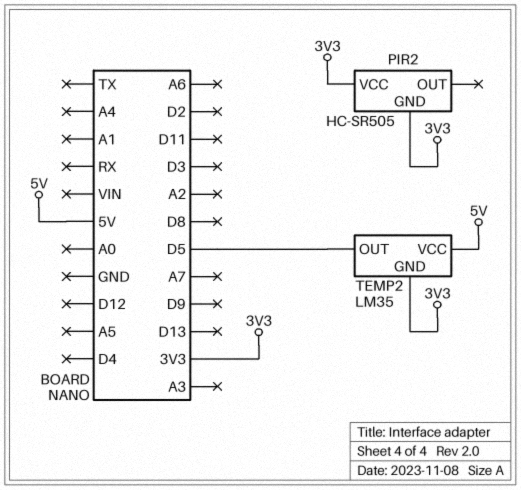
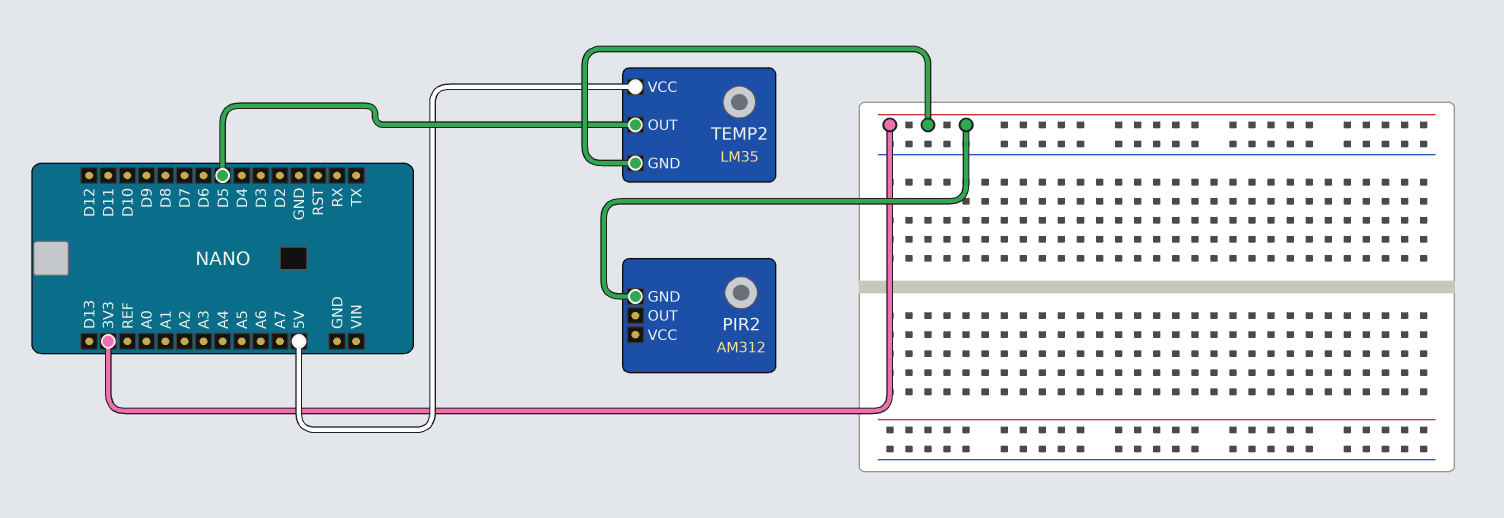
PIR2: HC-SR505 -> AM312
PIR2 pin VCC: 3V3 -> none

